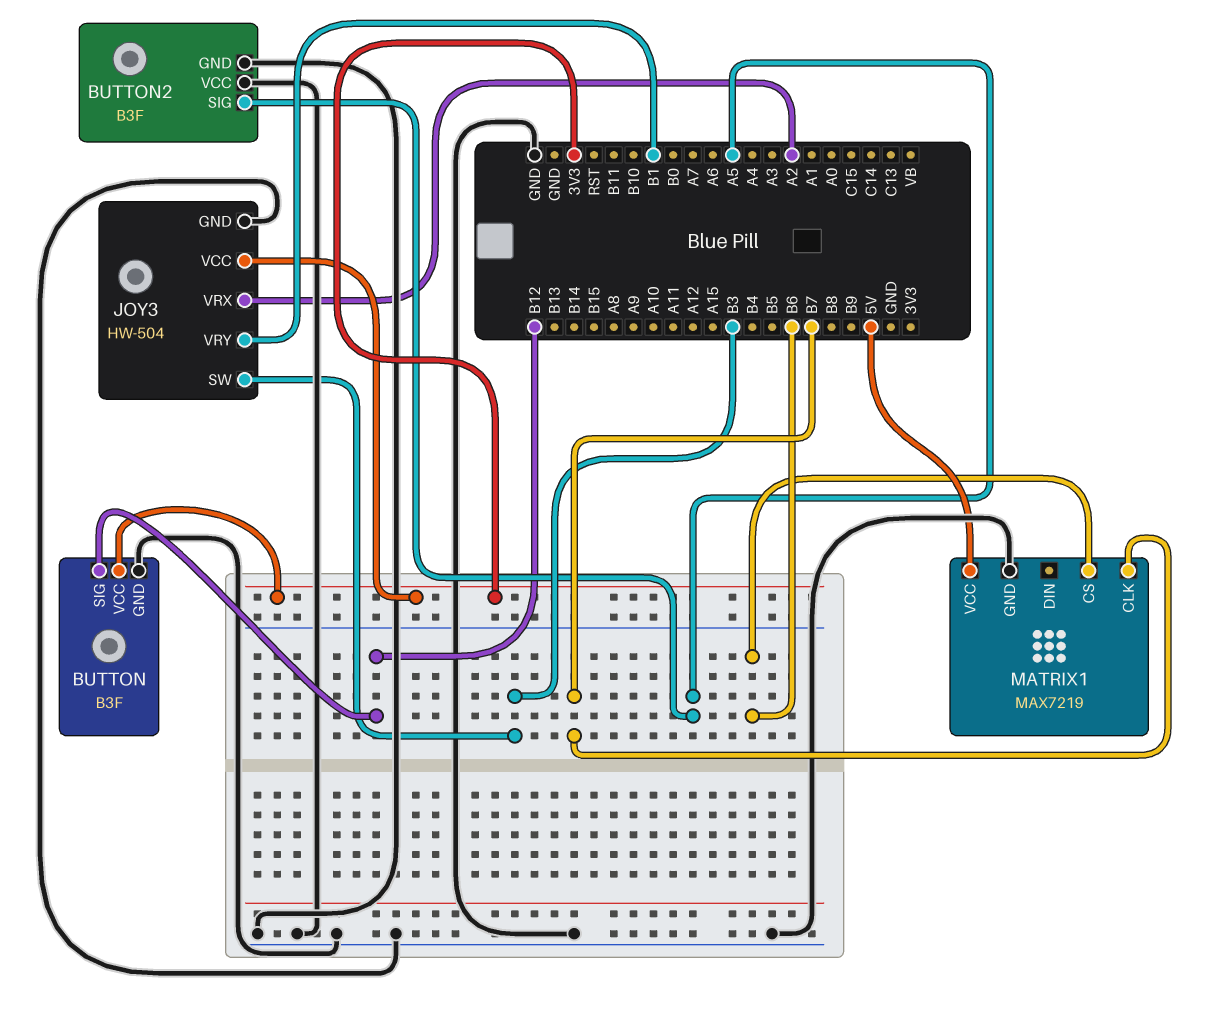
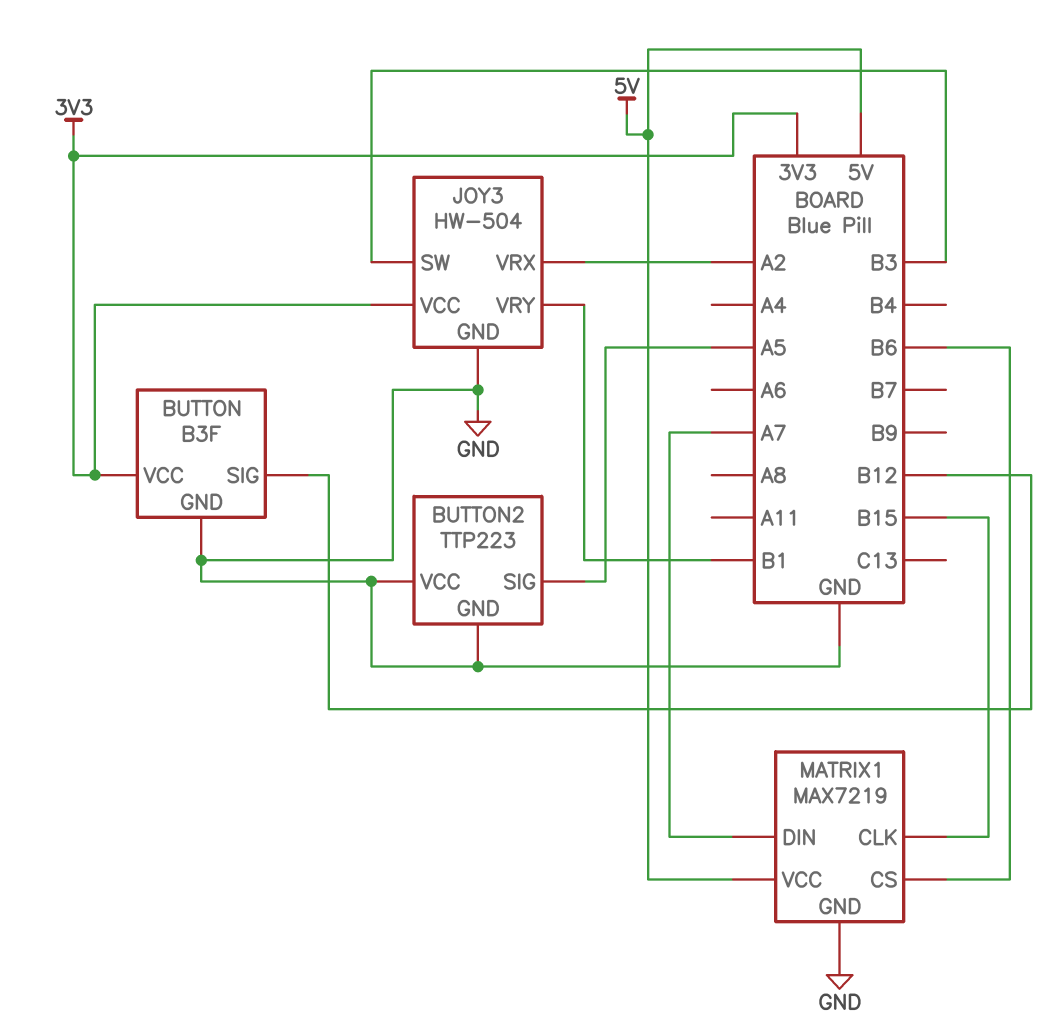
BUTTON2: B3F -> TTP223
MATRIX1 pin CLK: B7 -> B15
MATRIX1 pin DIN: none -> A7

